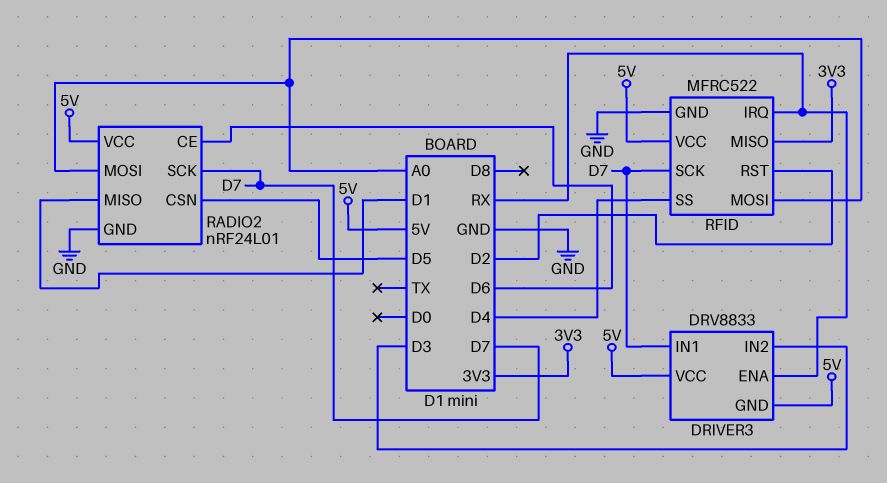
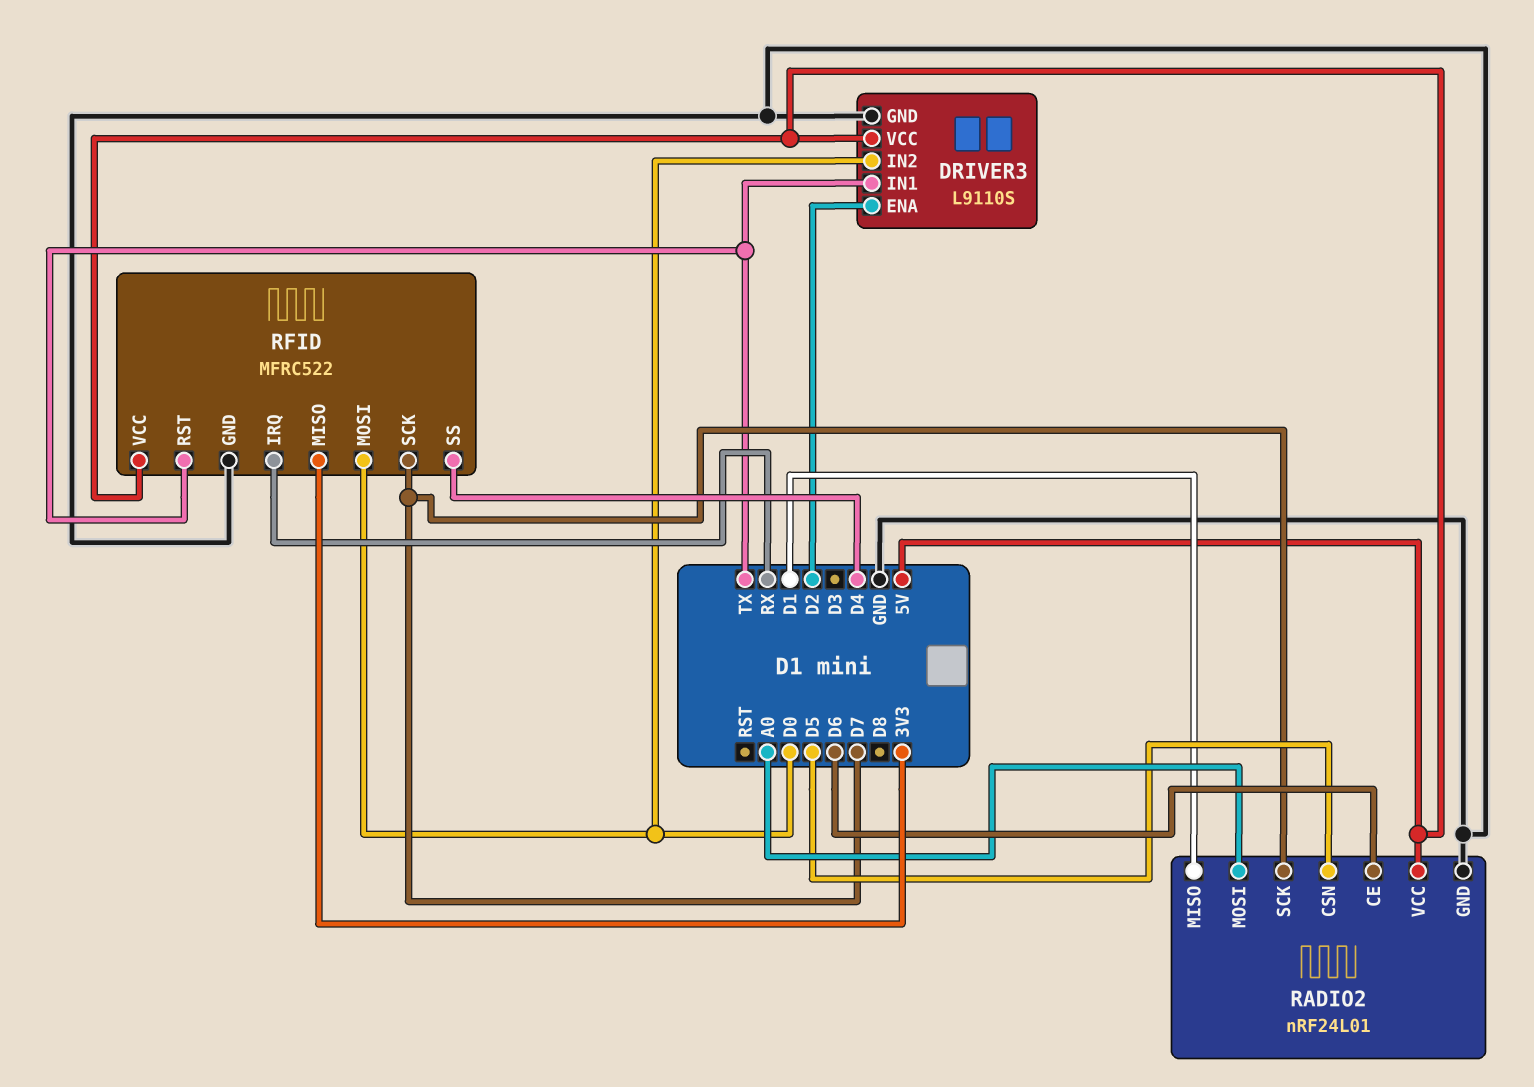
DRIVER3: DRV8833 -> L9110S
DRIVER3 pin ENA: RX -> D2
DRIVER3 pin GND: 5V -> GND
DRIVER3 pin IN1: D7 -> TX
DRIVER3 pin IN2: D3 -> D0
RFID pin MOSI: A0 -> D0
RFID pin RST: D2 -> TX

